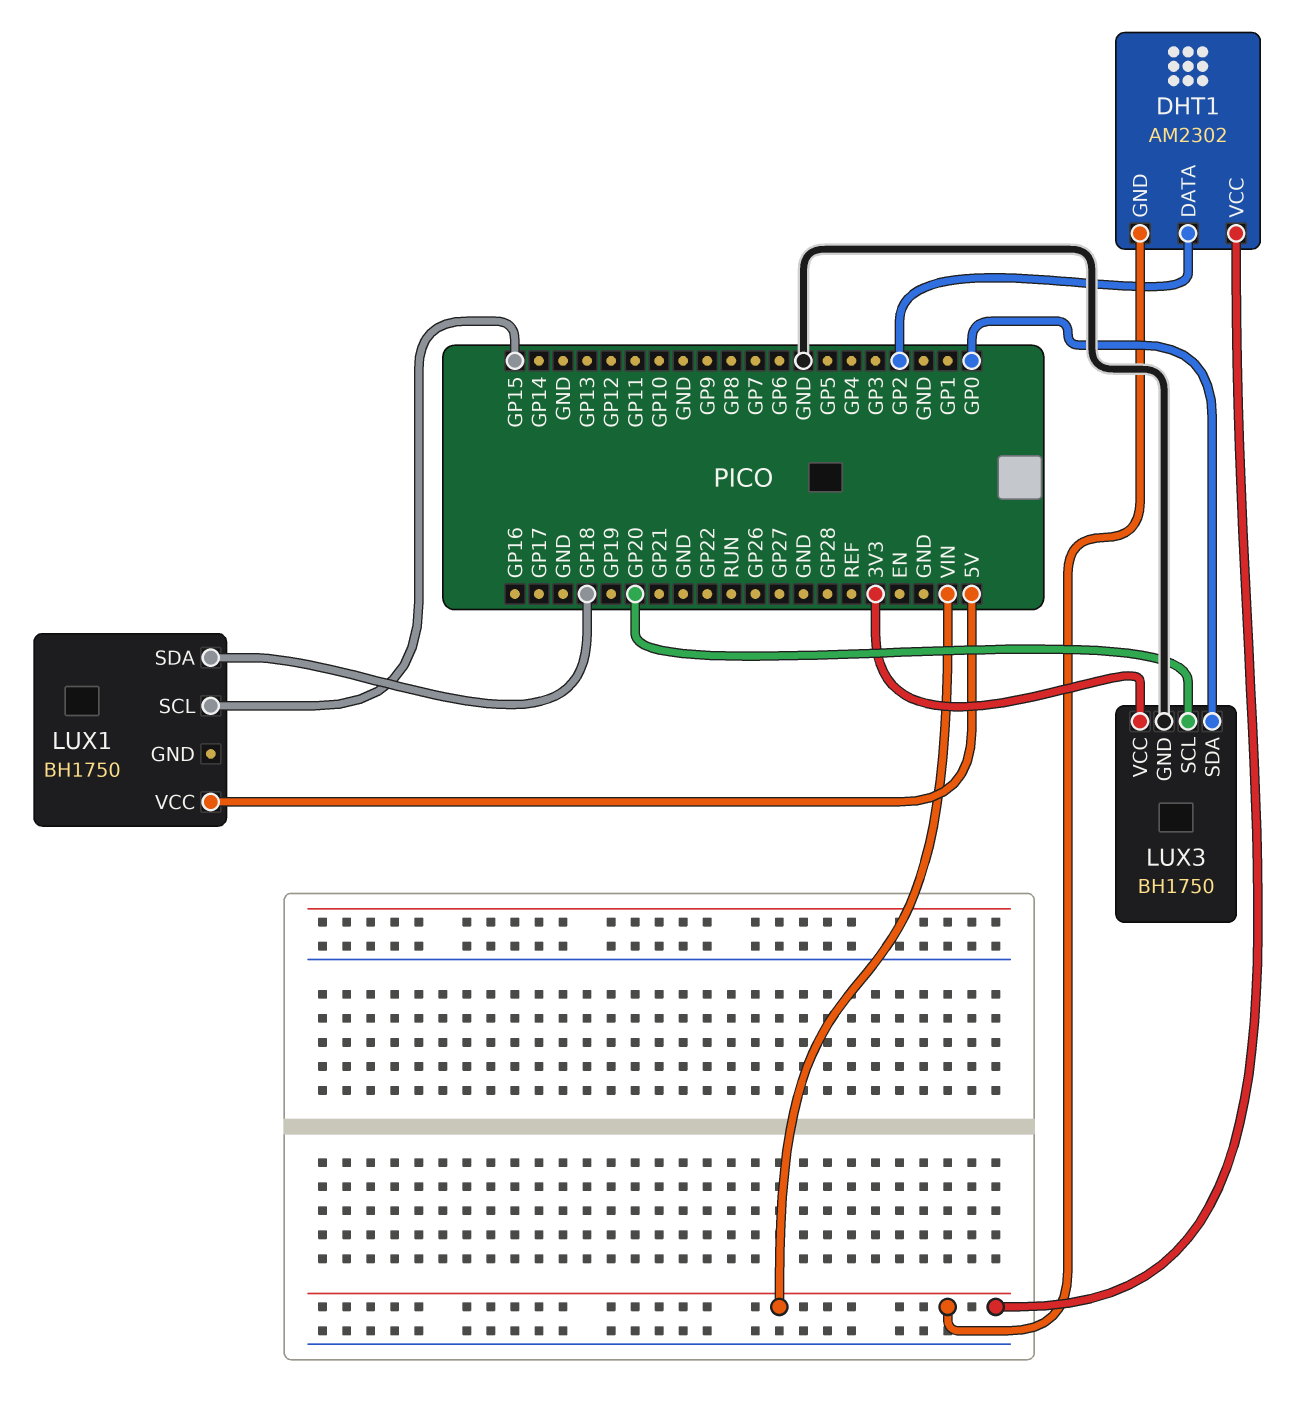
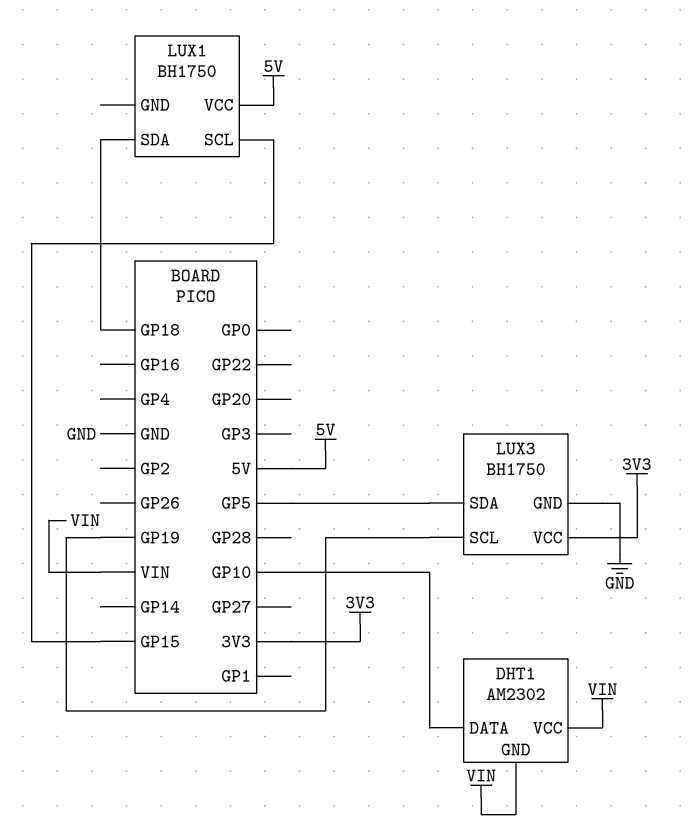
DHT1 pin DATA: GP2 -> GP10
LUX3 pin SCL: GP20 -> GP19
LUX3 pin SDA: GP0 -> GP5

